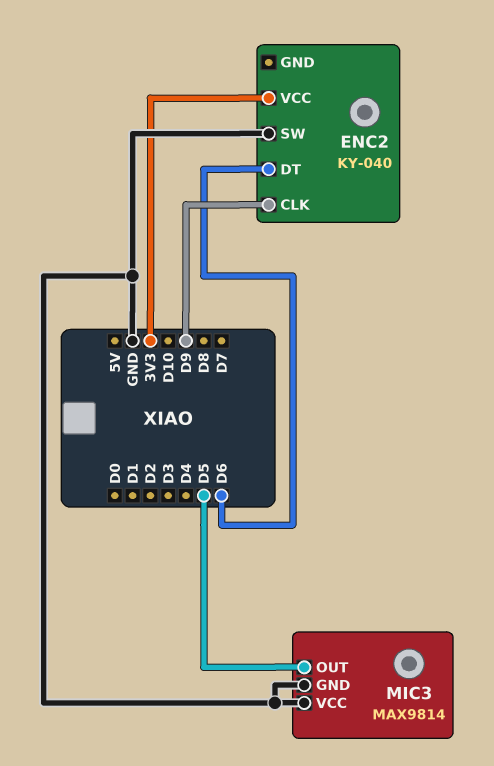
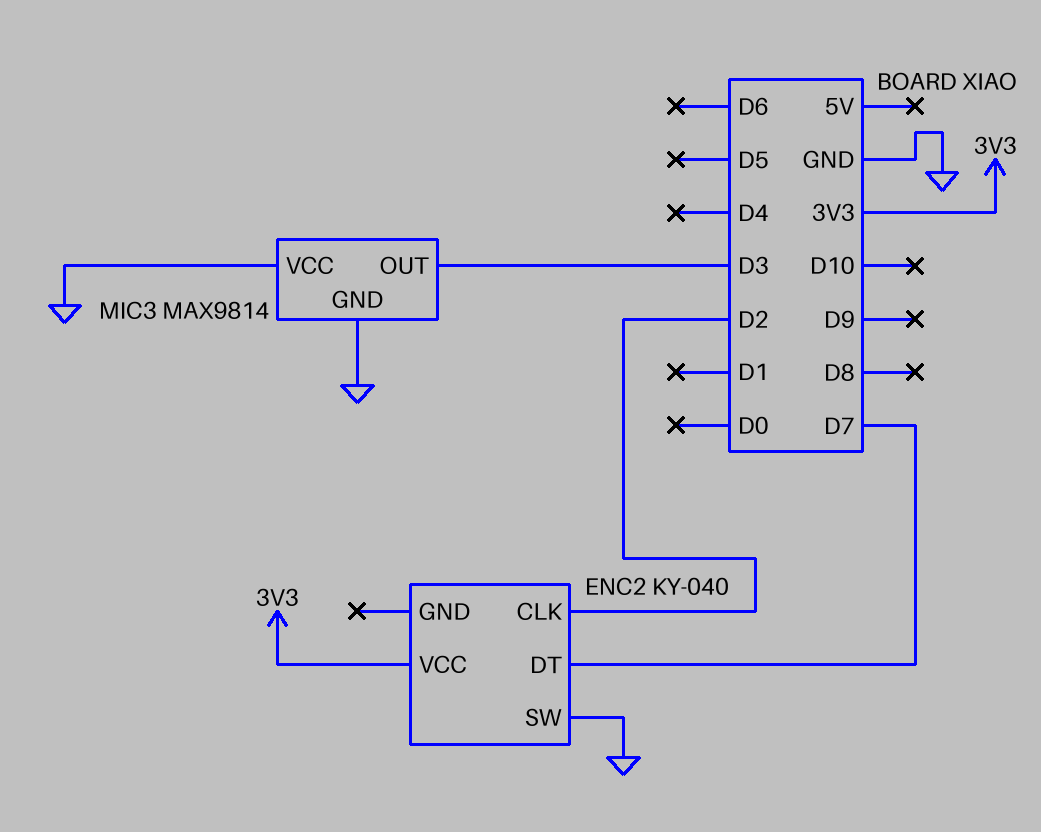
ENC2 pin CLK: D9 -> D2
ENC2 pin DT: D6 -> D7
MIC3 pin OUT: D5 -> D3

